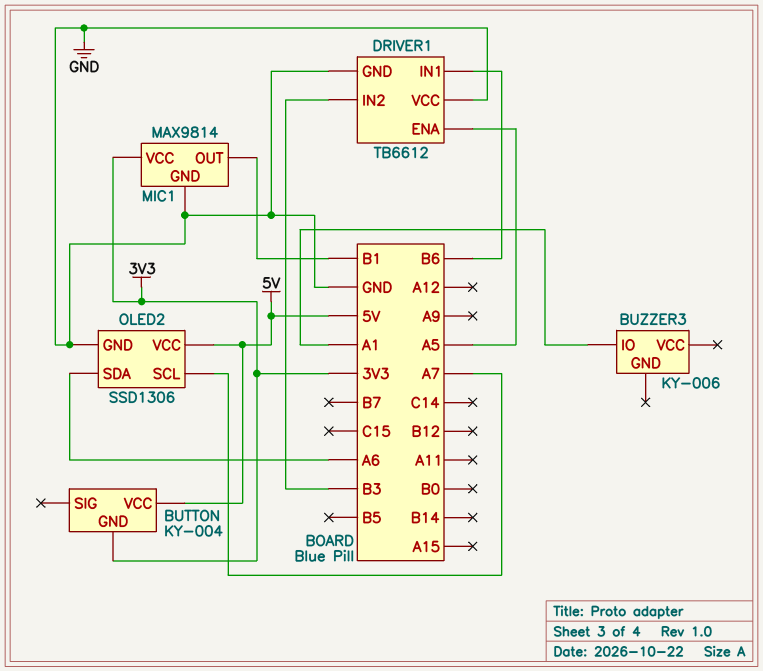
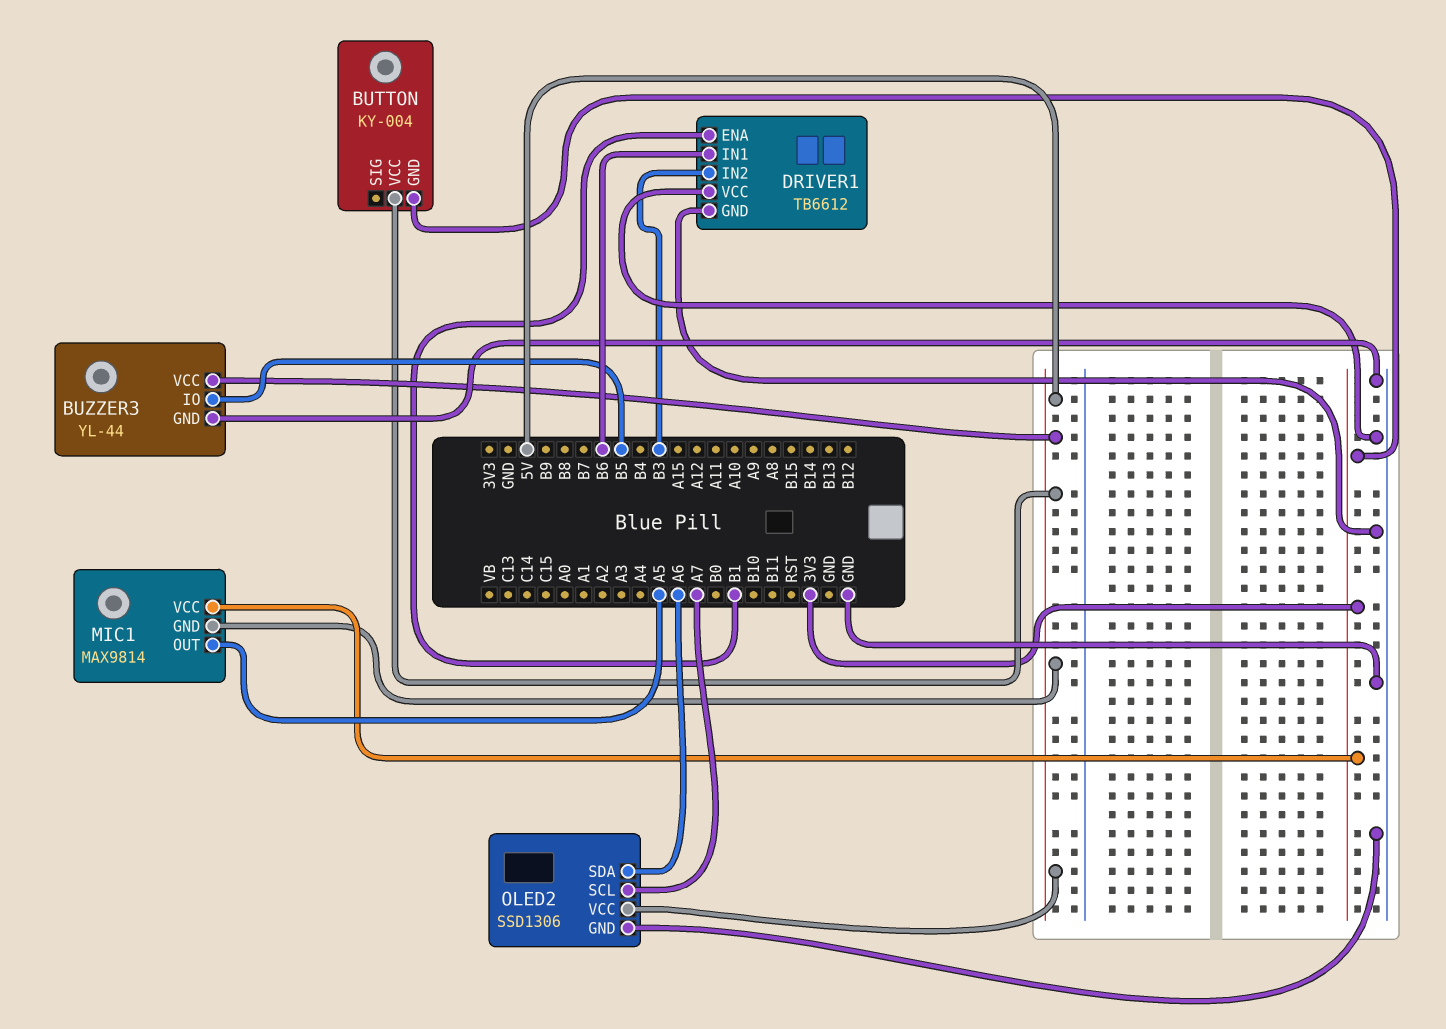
BUZZER3: KY-006 -> YL-44
BUZZER3 pin GND: none -> GND
BUZZER3 pin IO: A1 -> B5
BUZZER3 pin VCC: none -> 5V
DRIVER1 pin ENA: A5 -> B1
MIC1 pin GND: GND -> 5V
MIC1 pin OUT: B1 -> A5

